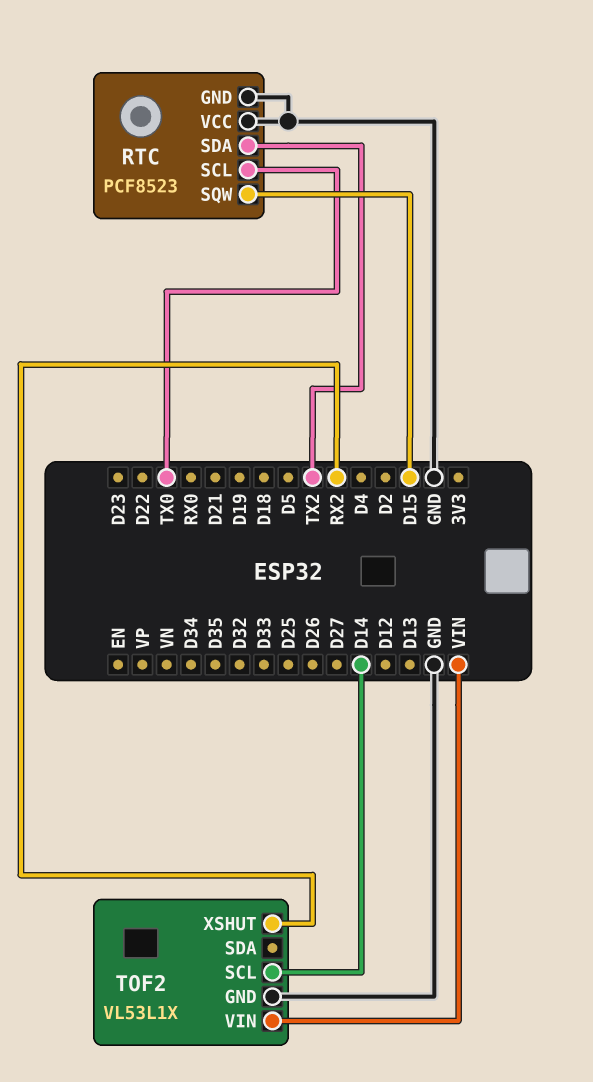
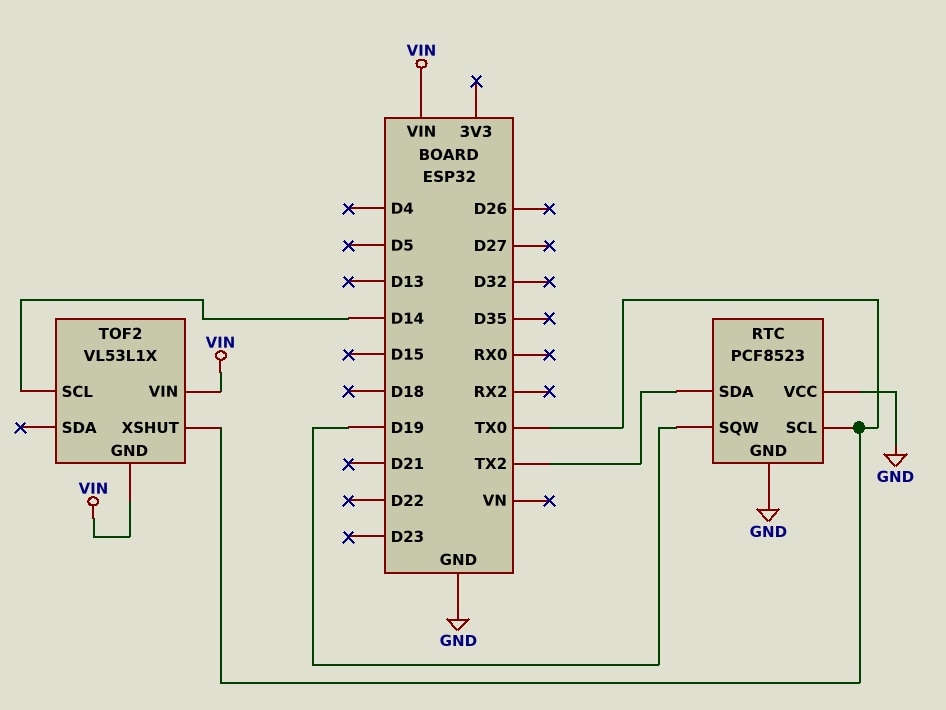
RTC pin SQW: D15 -> D19
TOF2 pin GND: GND -> VIN
TOF2 pin XSHUT: RX2 -> TX0

